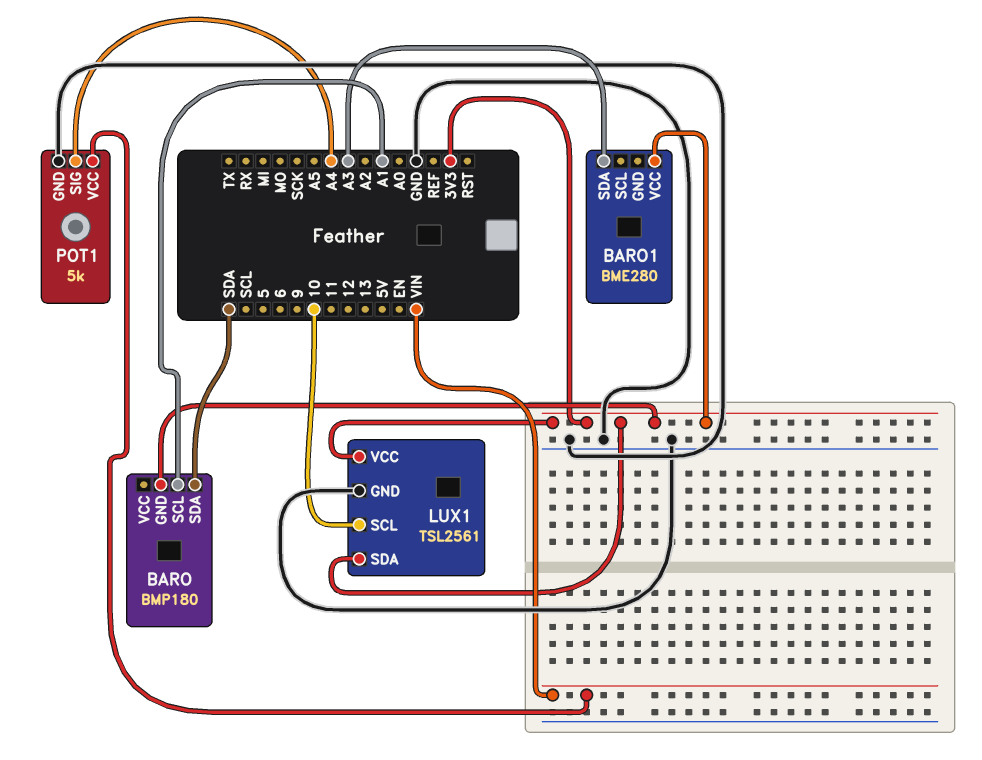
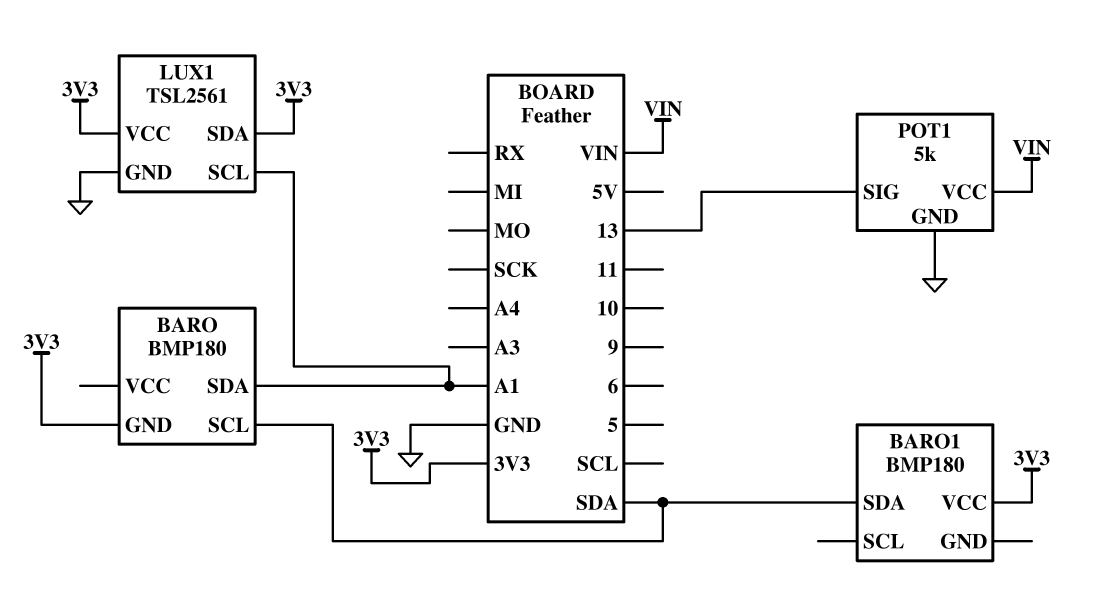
BARO pin SCL: A1 -> SDA
BARO pin SDA: SDA -> A1
BARO1: BME280 -> BMP180
BARO1 pin SDA: A3 -> SDA
LUX1 pin SCL: 10 -> A1
POT1 pin SIG: A4 -> 13

